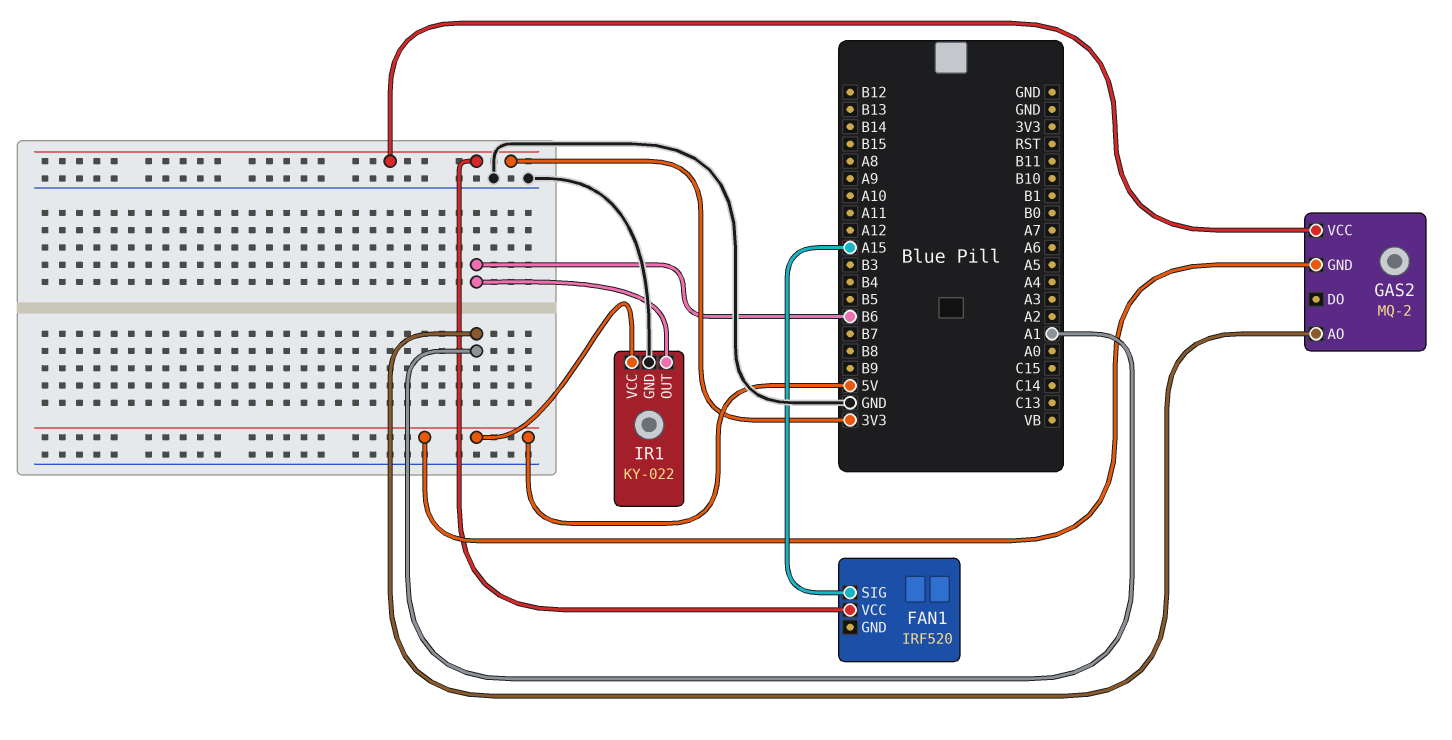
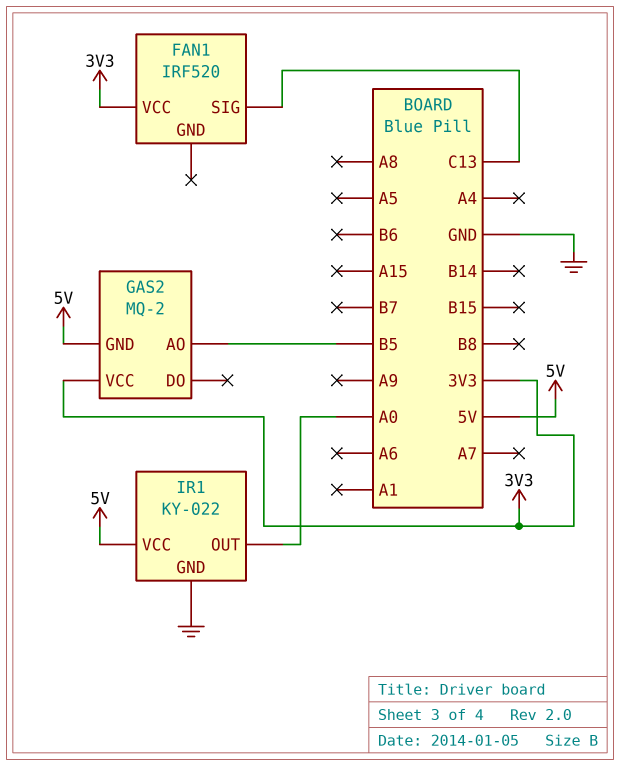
FAN1 pin SIG: A15 -> C13
GAS2 pin AO: A1 -> B5
IR1 pin OUT: B6 -> A0

